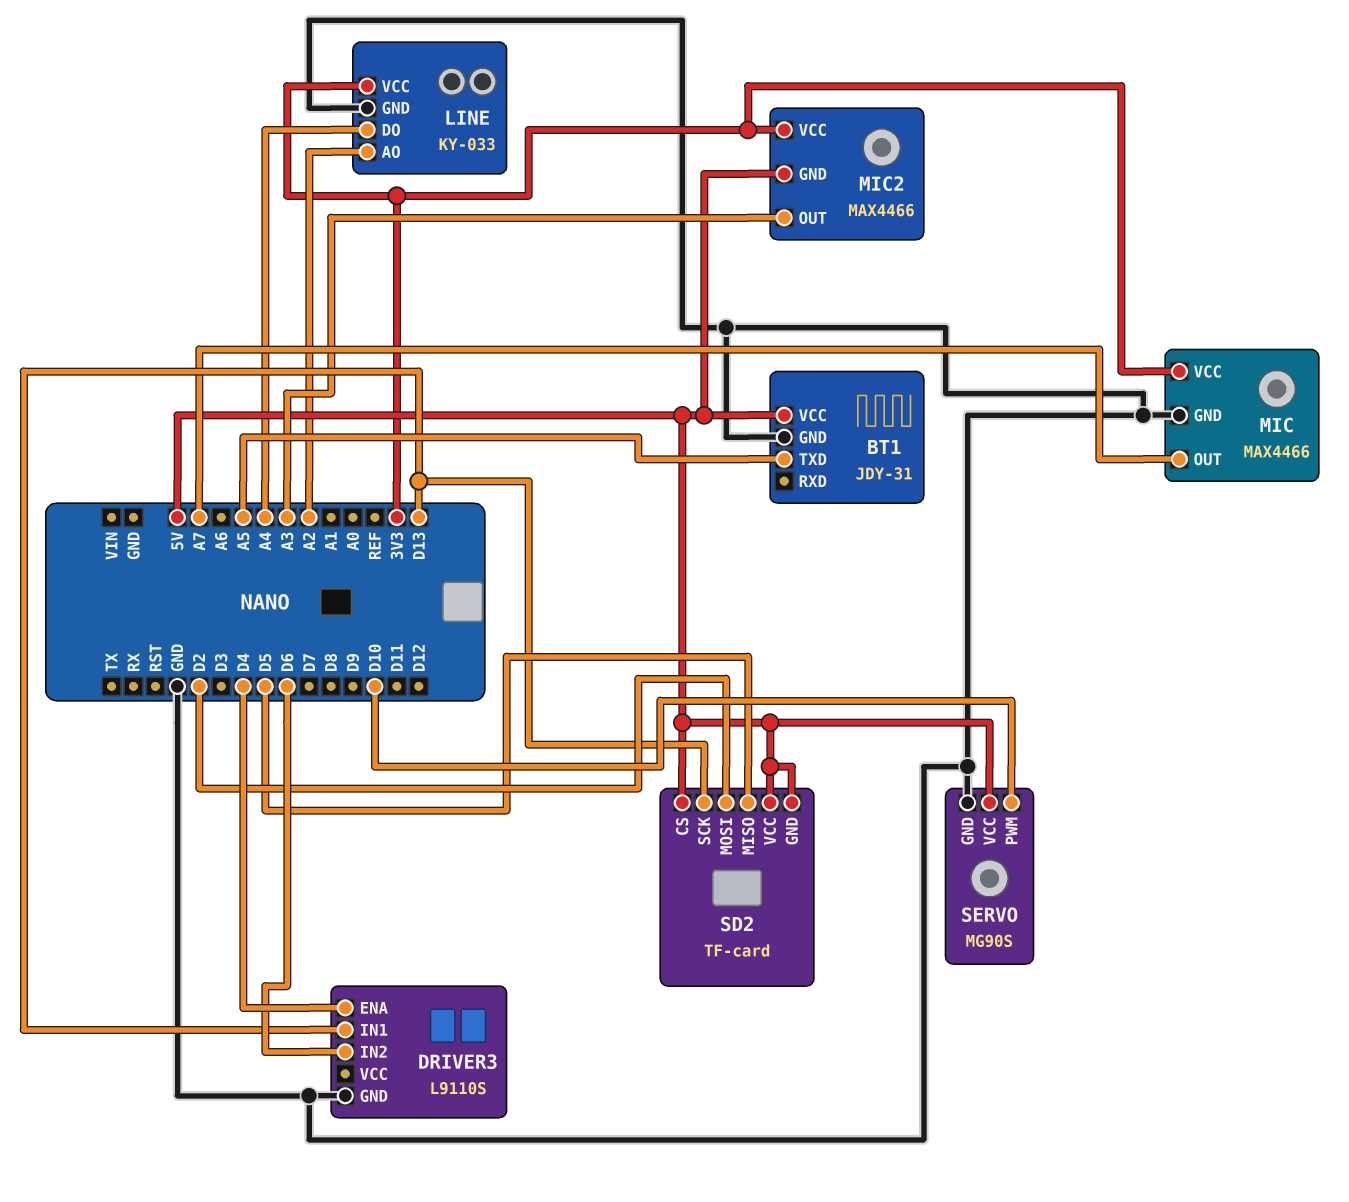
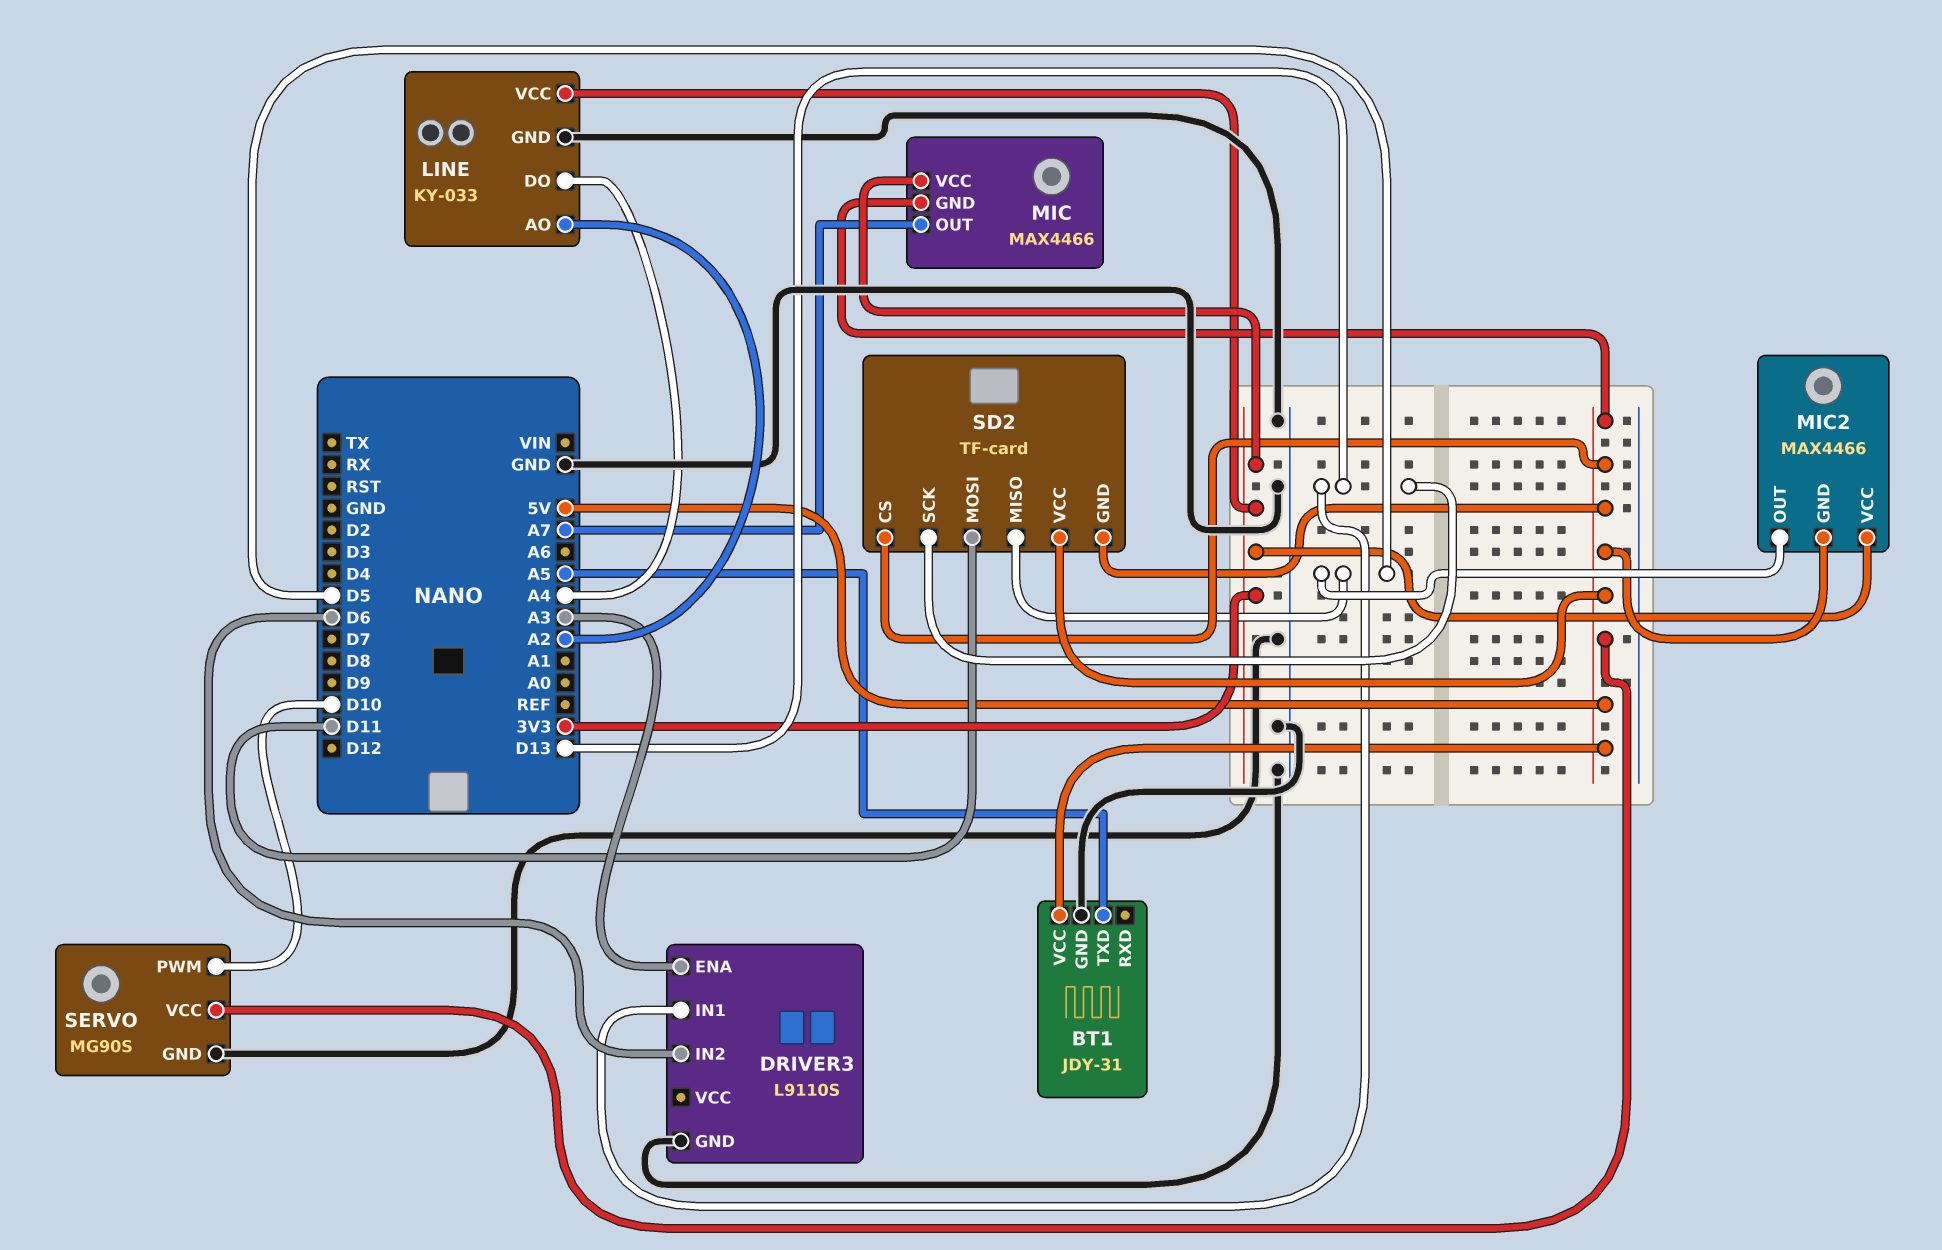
DRIVER3 pin ENA: D4 -> A3
MIC pin GND: GND -> 5V
MIC2 pin OUT: A3 -> D5
SD2 pin MOSI: D2 -> D11

